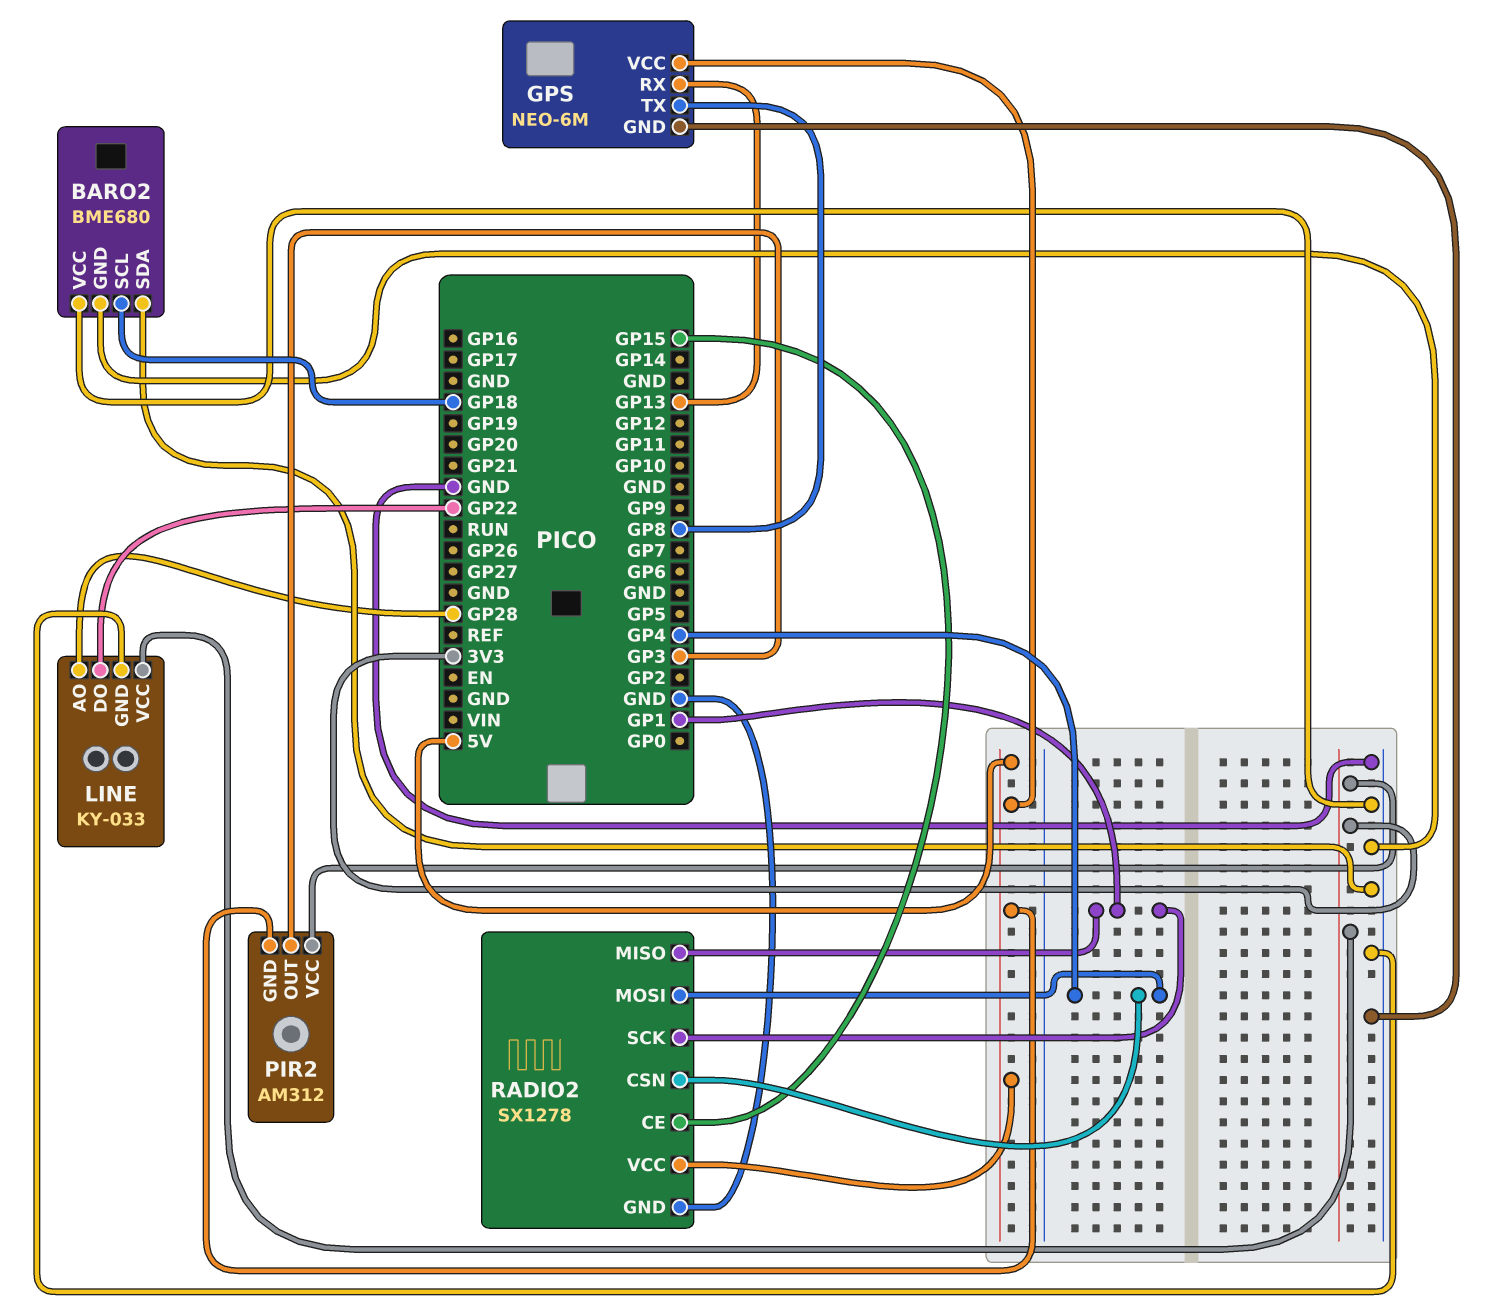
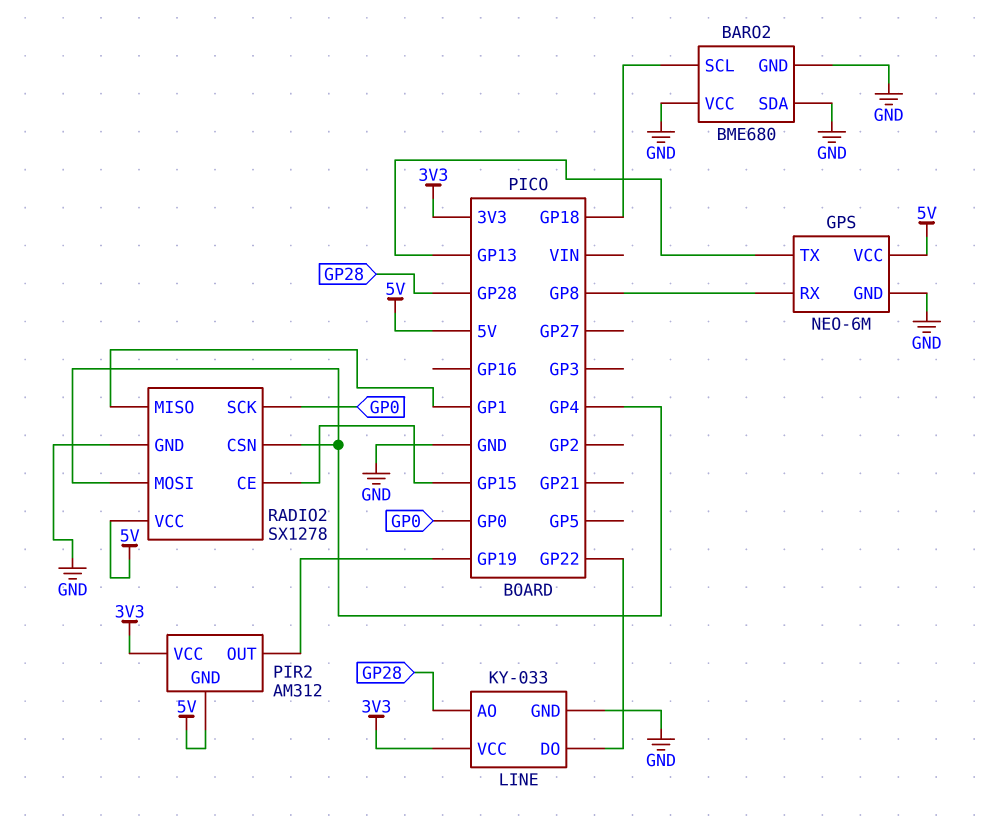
GPS pin RX: GP13 -> GP8
GPS pin TX: GP8 -> GP13
PIR2 pin OUT: GP3 -> GP19
RADIO2 pin SCK: GP1 -> GP0

